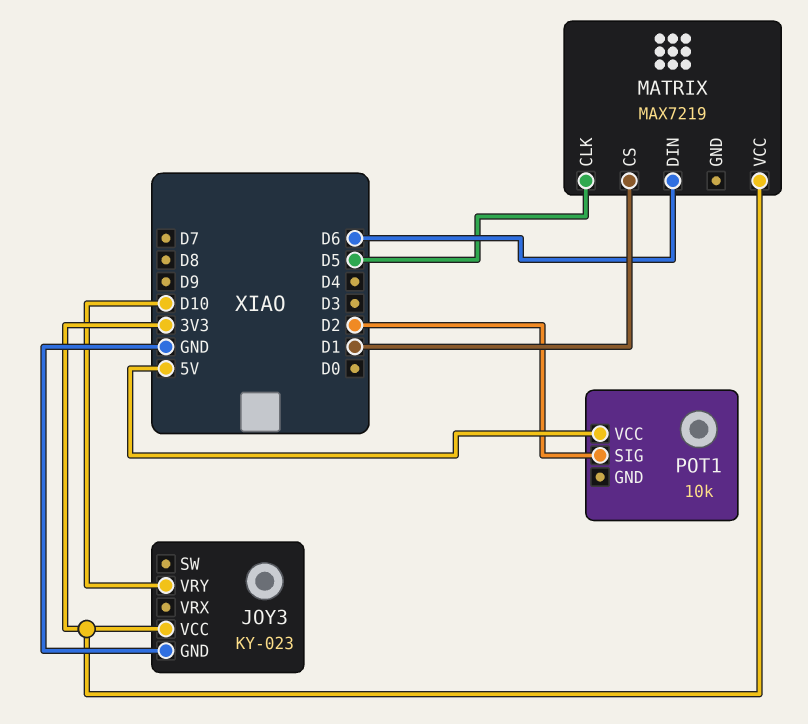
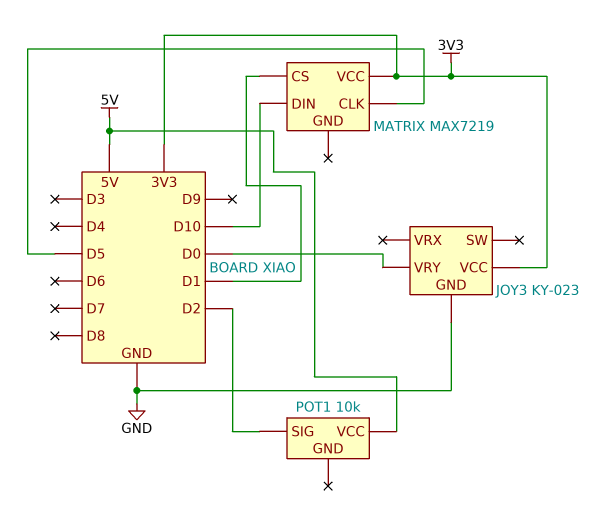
JOY3 pin VRY: D10 -> D0
MATRIX pin DIN: D6 -> D10

